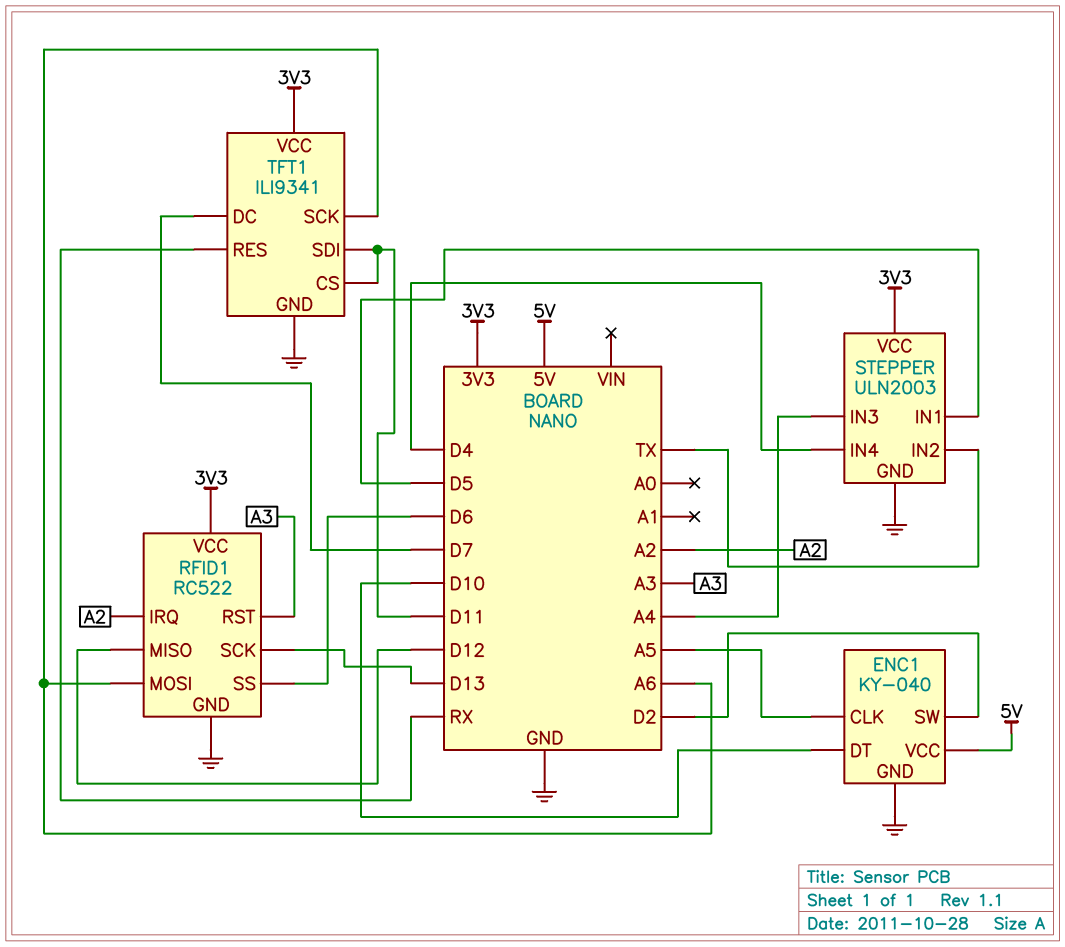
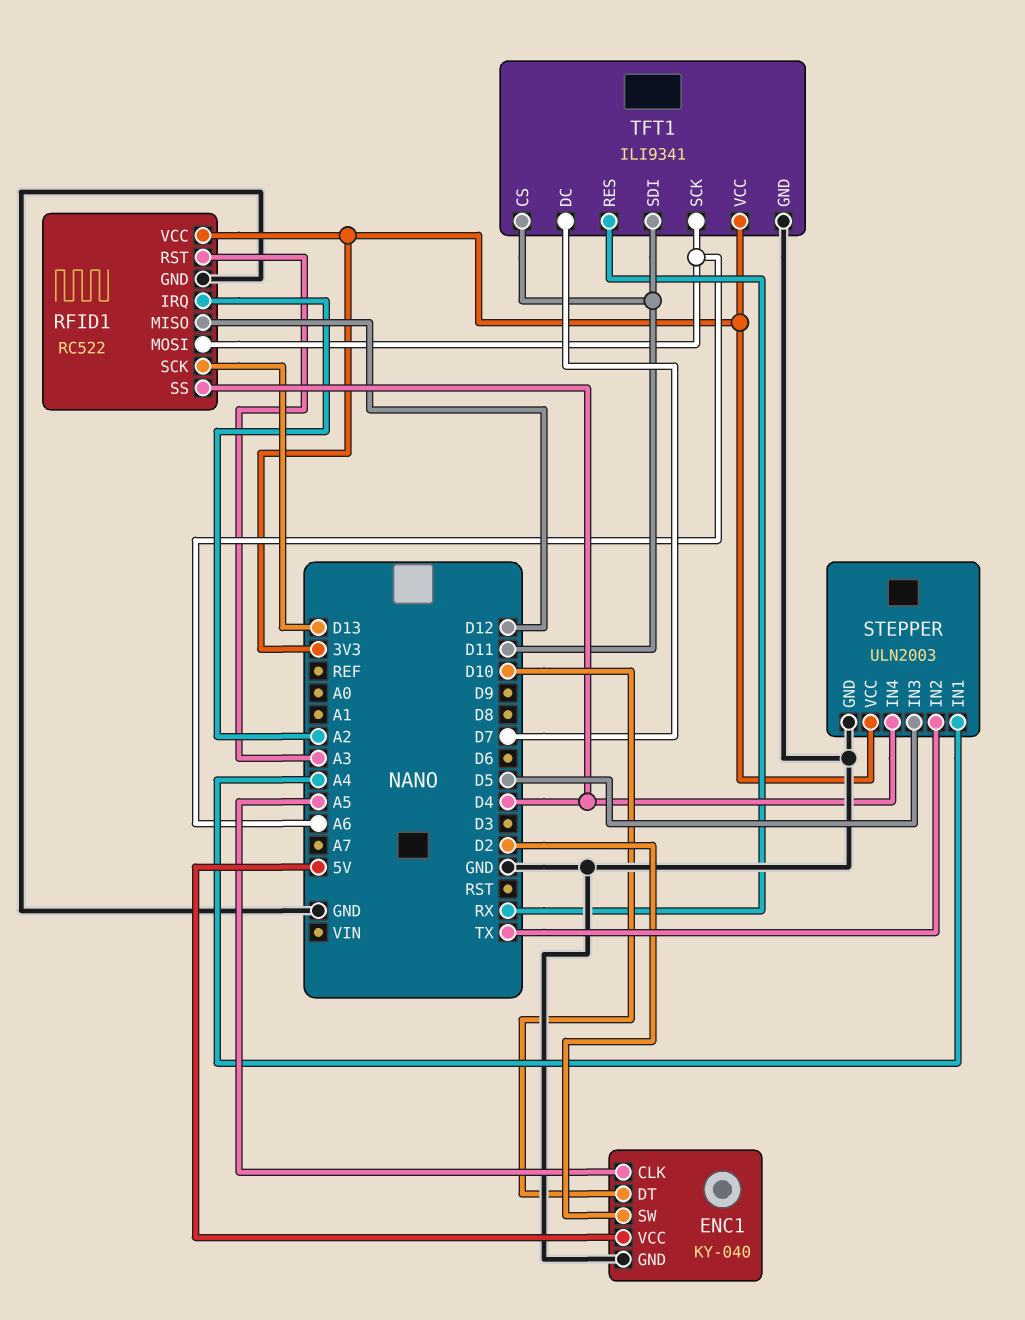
RFID1 pin SS: D6 -> D4
STEPPER pin IN1: D5 -> A4
STEPPER pin IN3: A4 -> D5

